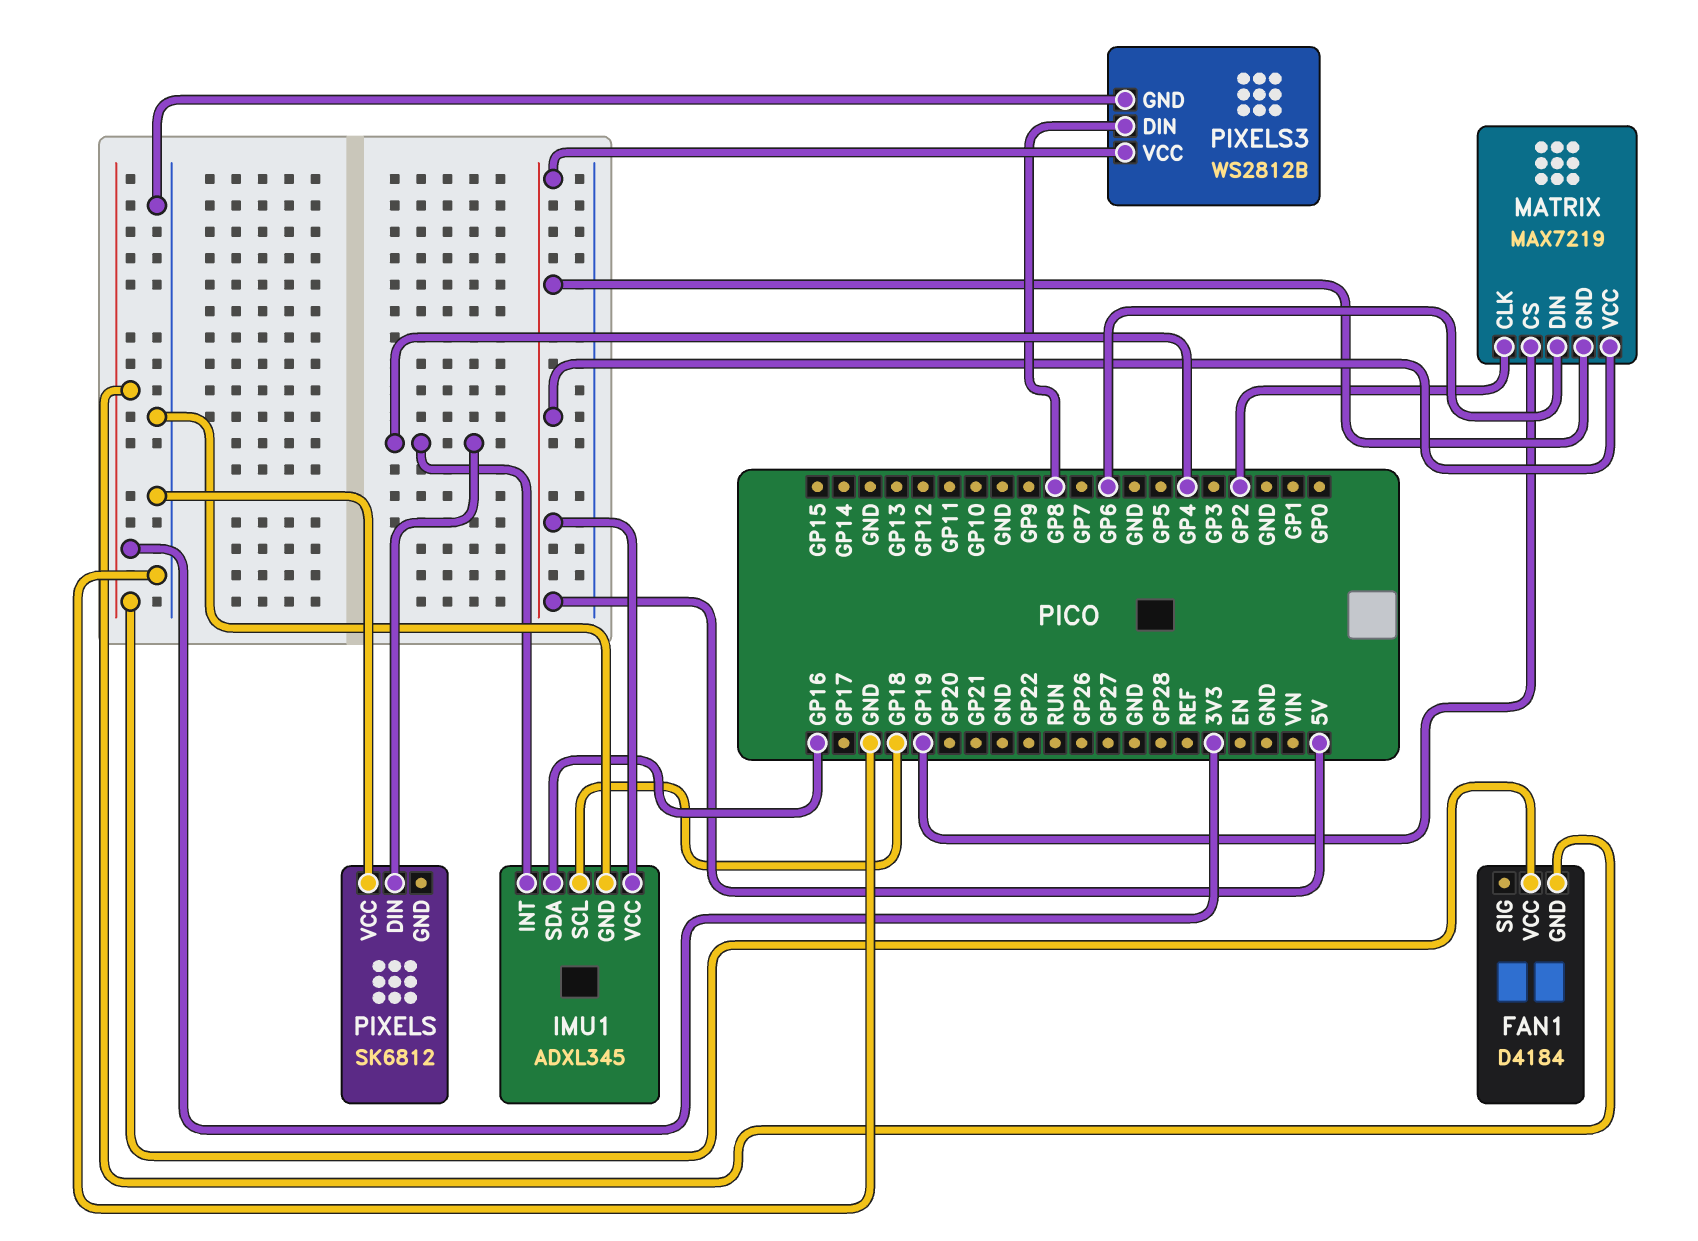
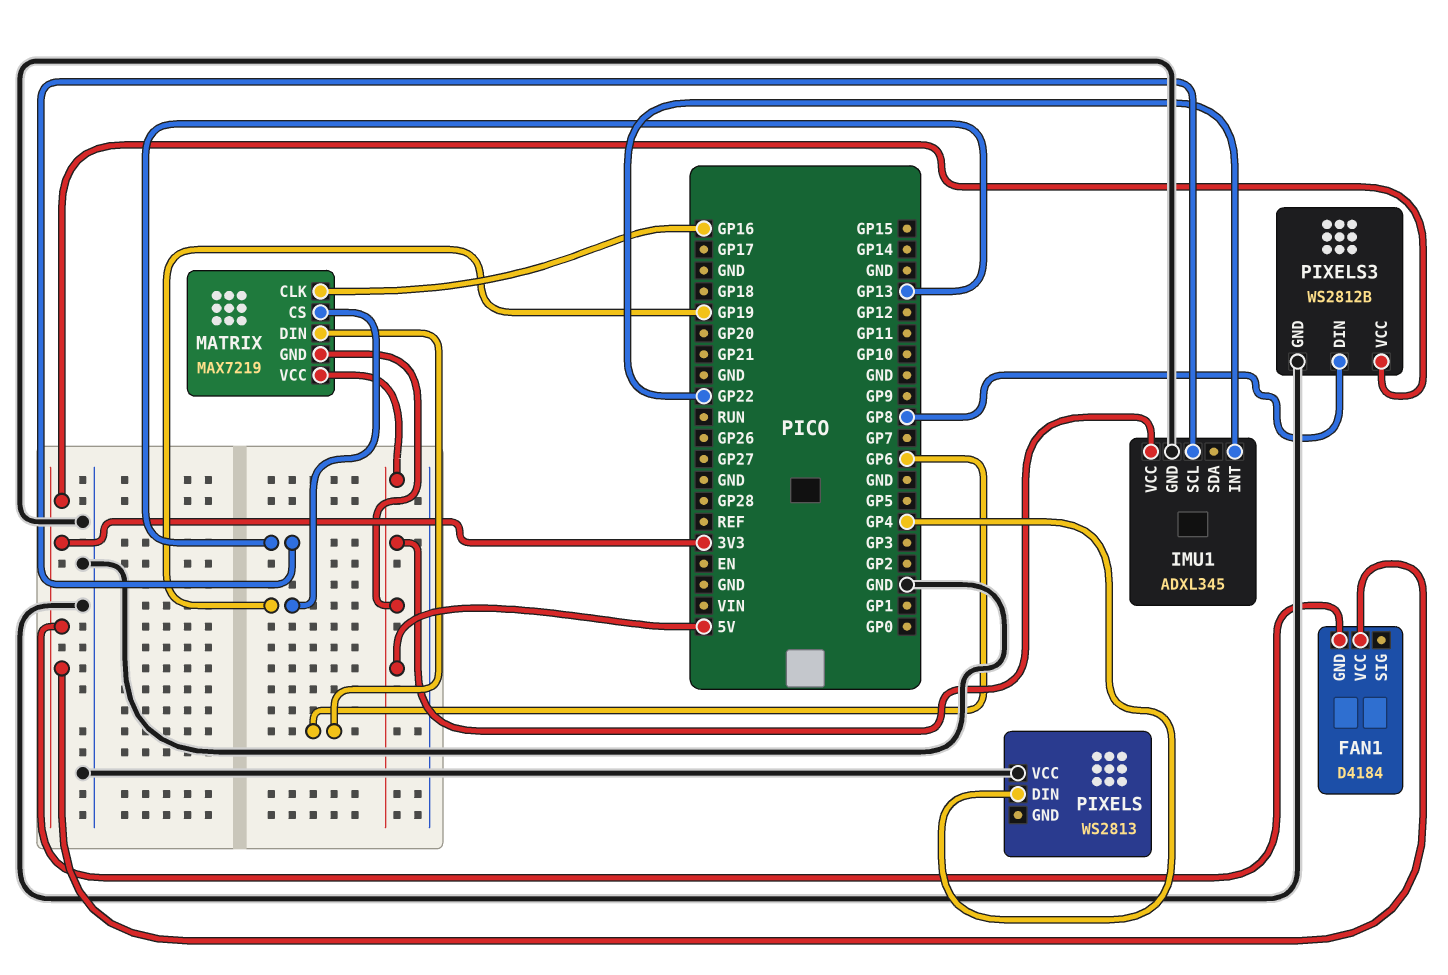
IMU1 pin INT: GP4 -> GP22
IMU1 pin SCL: GP18 -> GP13
IMU1 pin SDA: GP16 -> none
MATRIX pin CLK: GP2 -> GP16
PIXELS: SK6812 -> WS2813
PIXELS3 pin VCC: 5V -> 3V3

